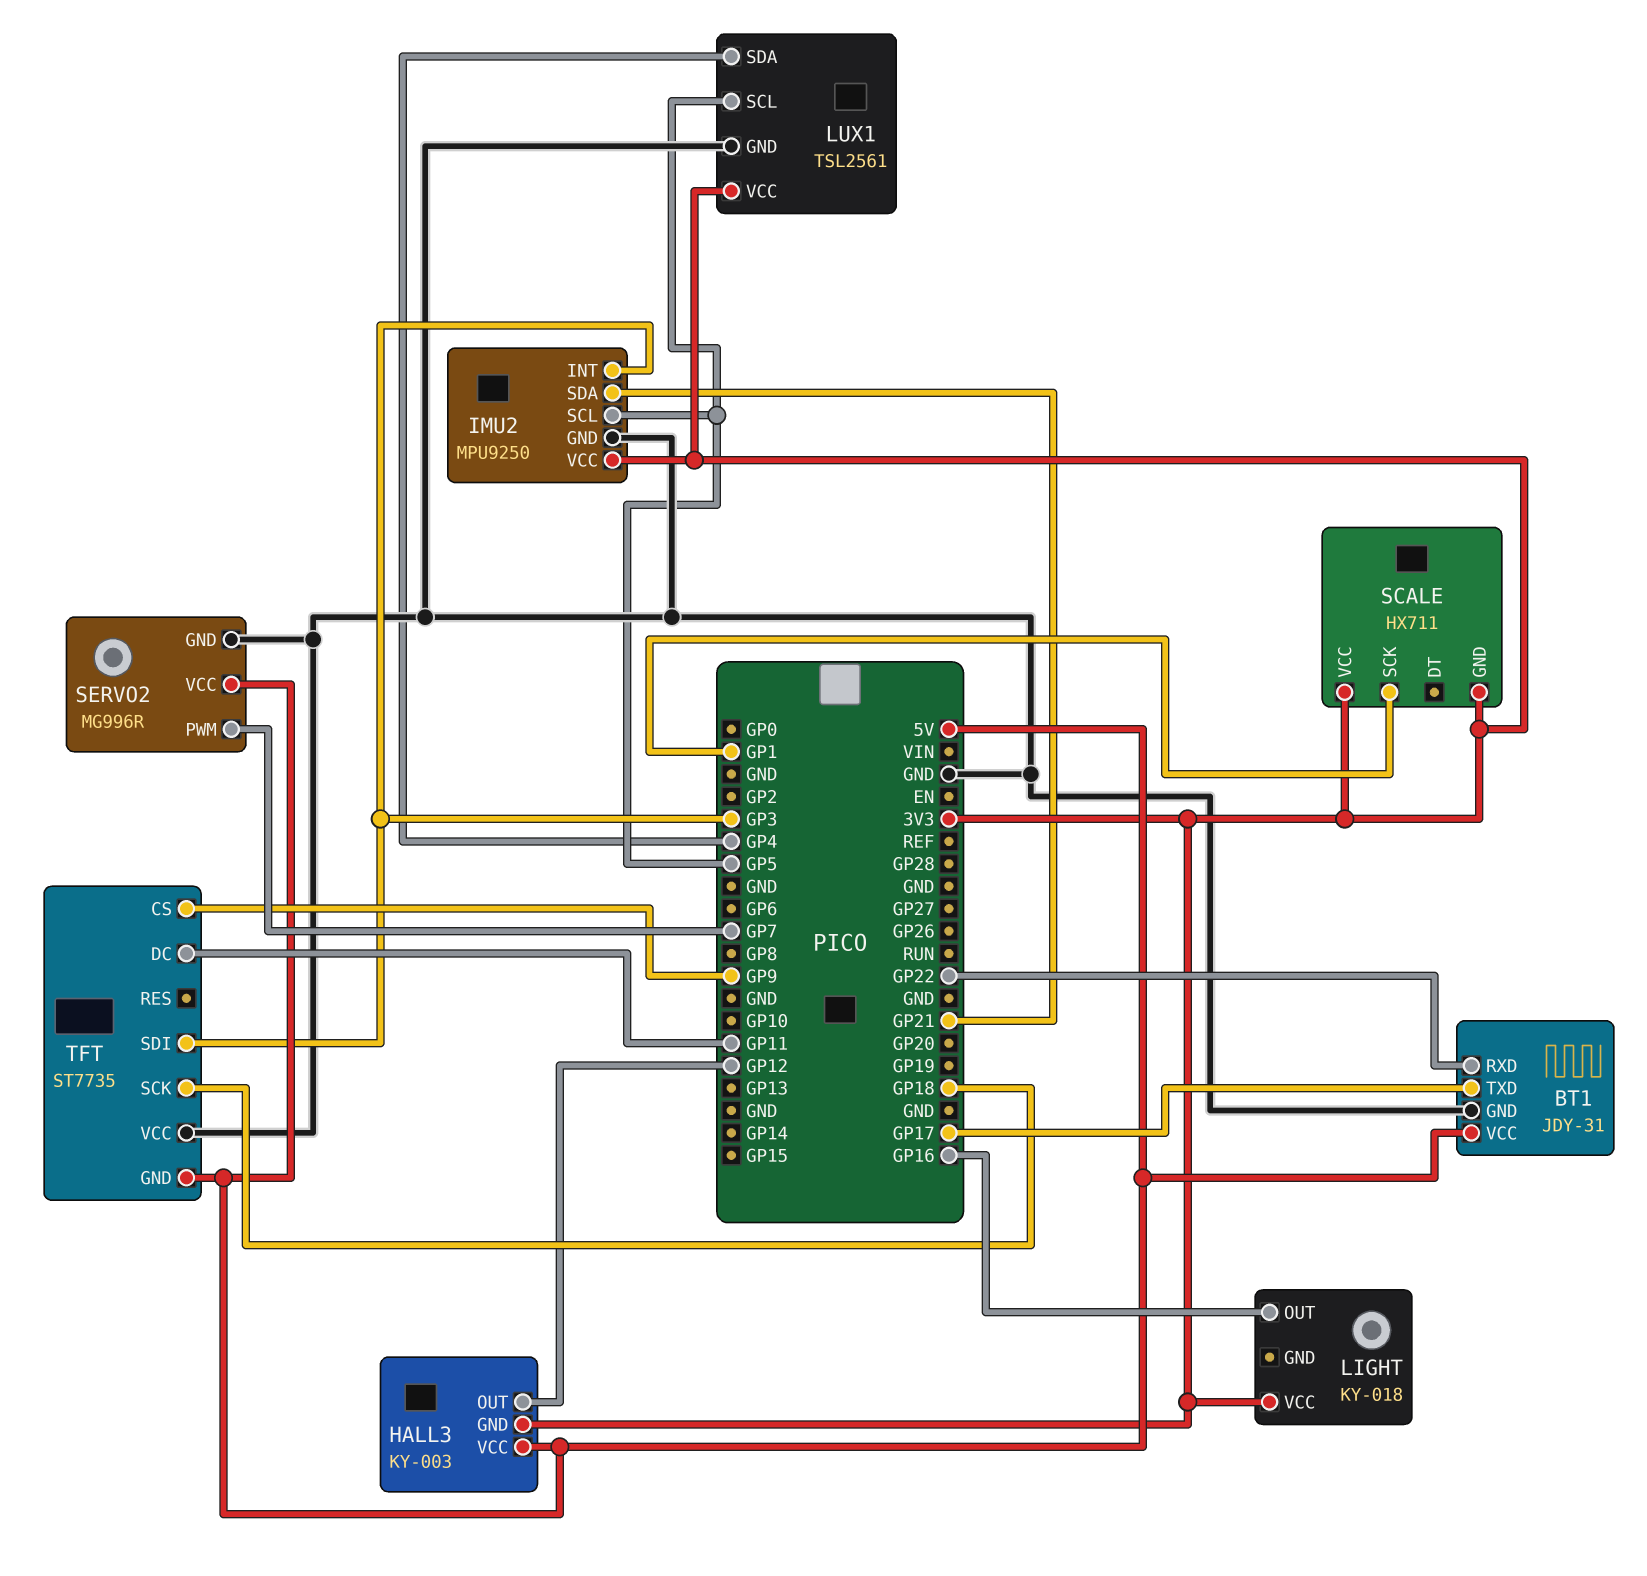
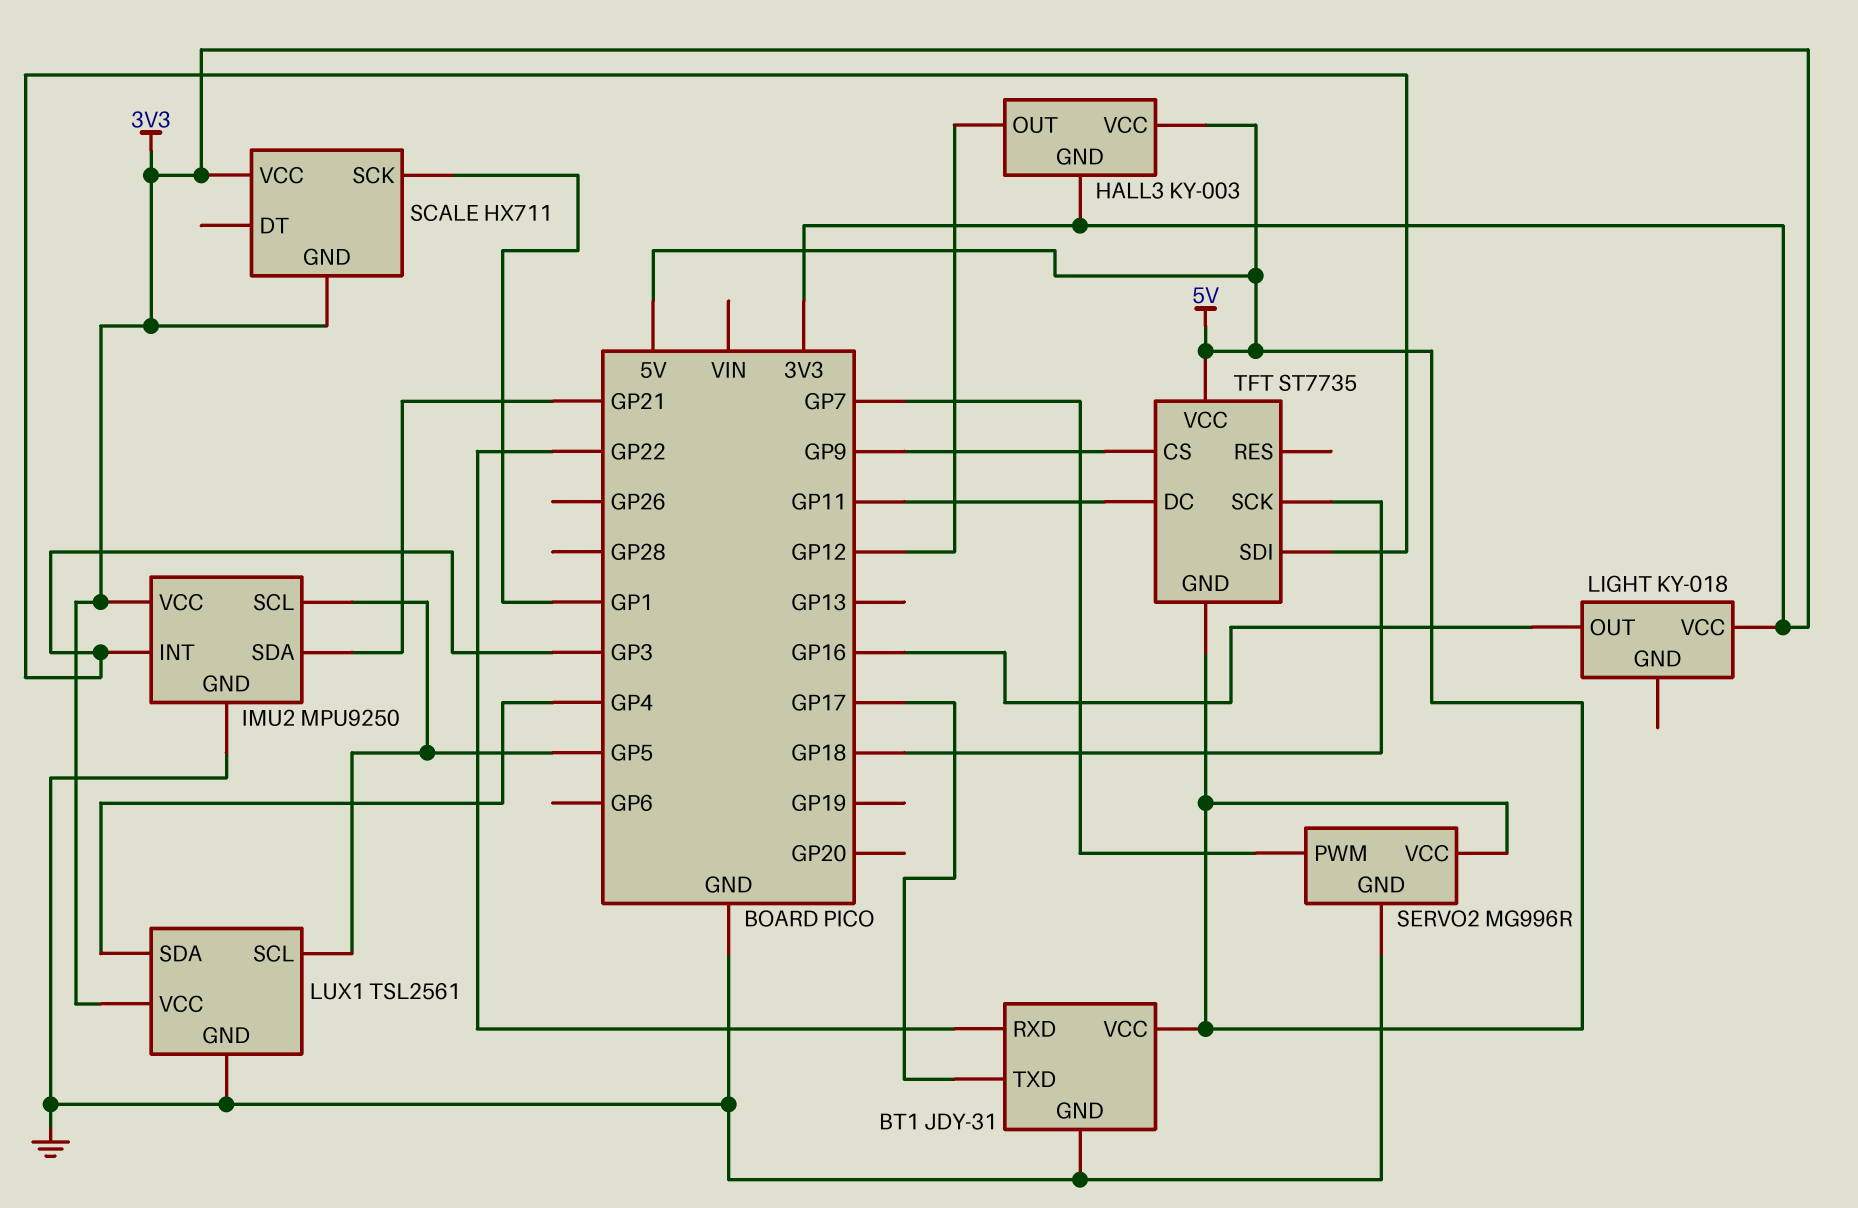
TFT pin VCC: GND -> 5V

